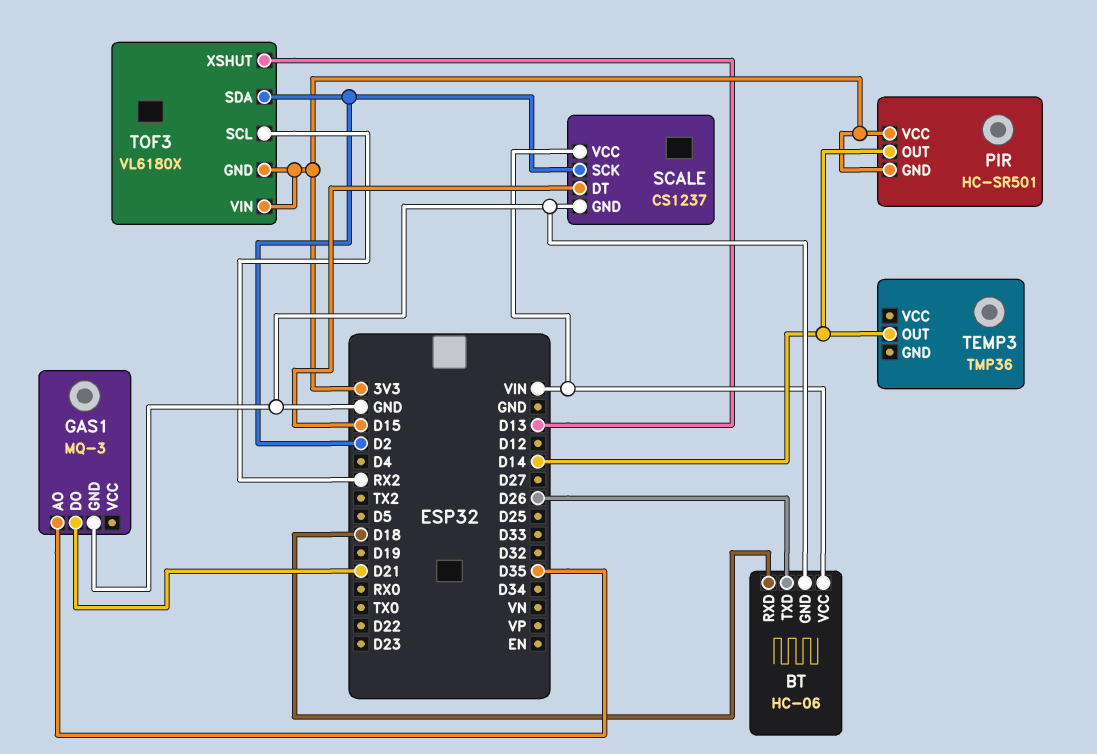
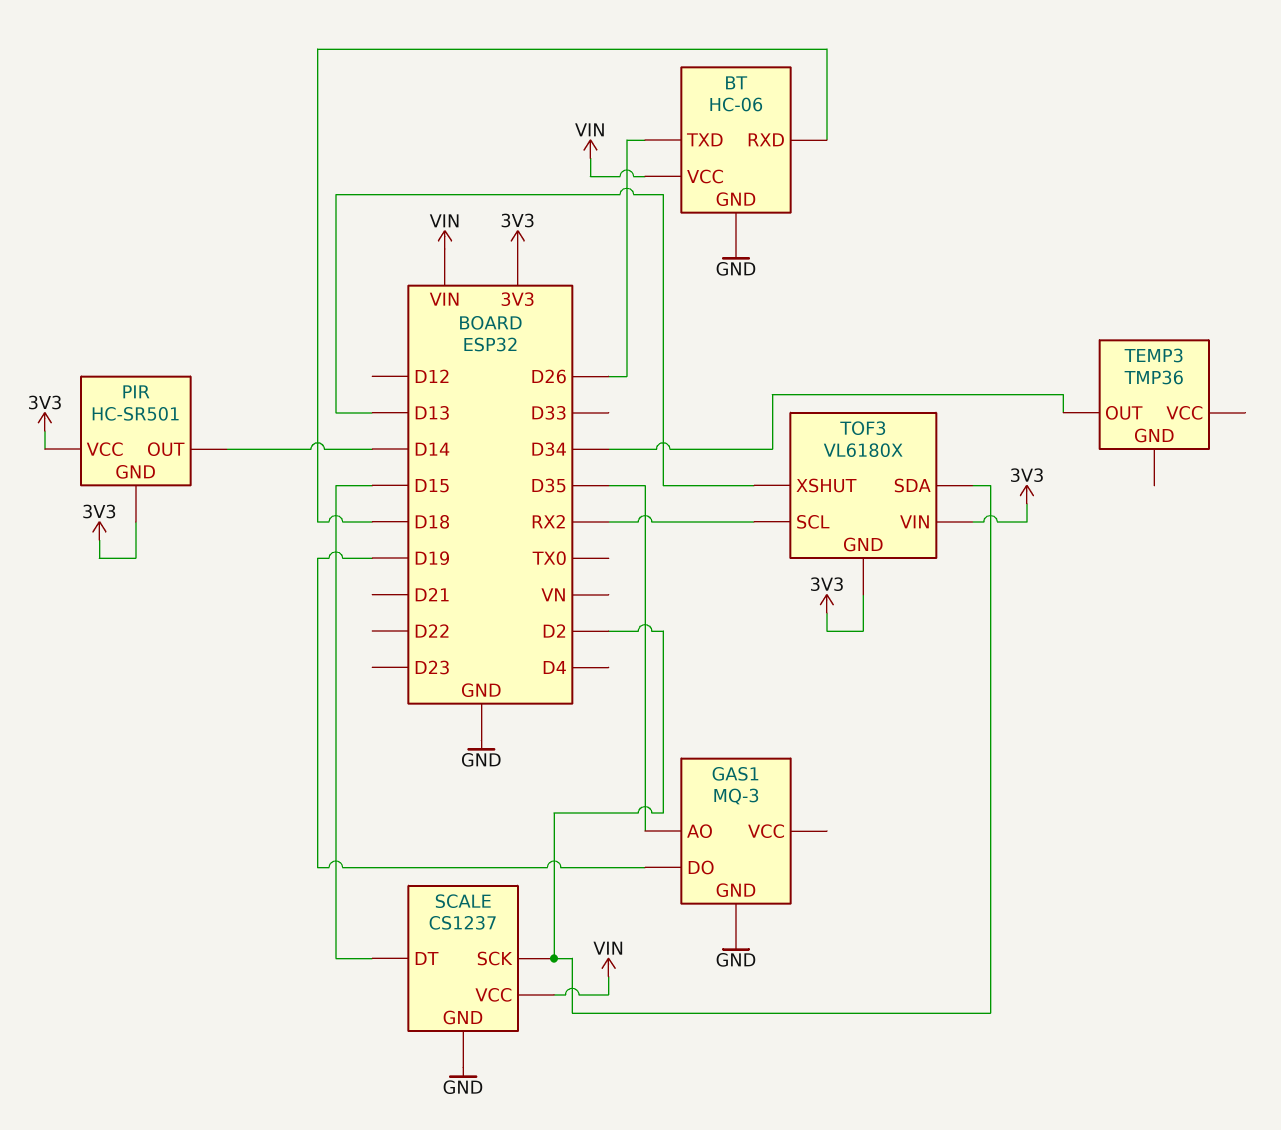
GAS1 pin DO: D21 -> D19
TEMP3 pin OUT: D14 -> D34

